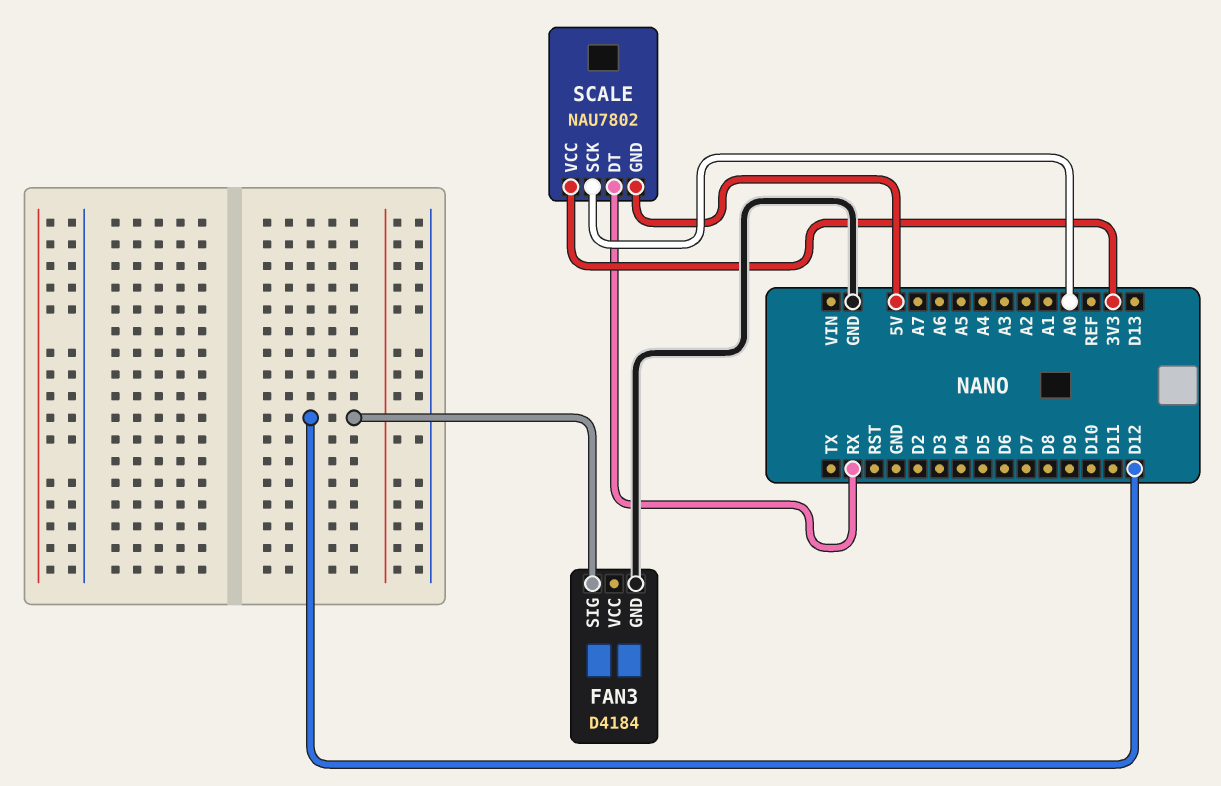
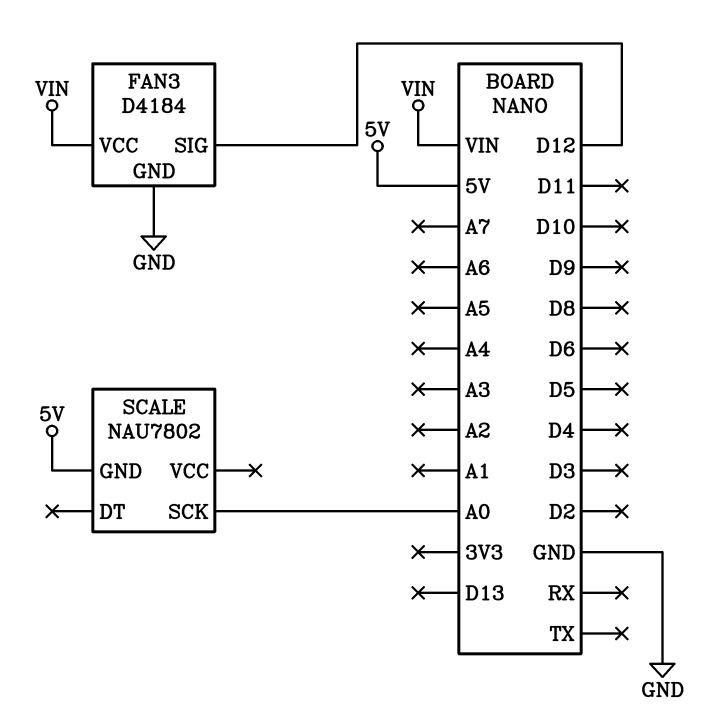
FAN3 pin VCC: none -> VIN
SCALE pin DT: RX -> none
SCALE pin VCC: 3V3 -> none

